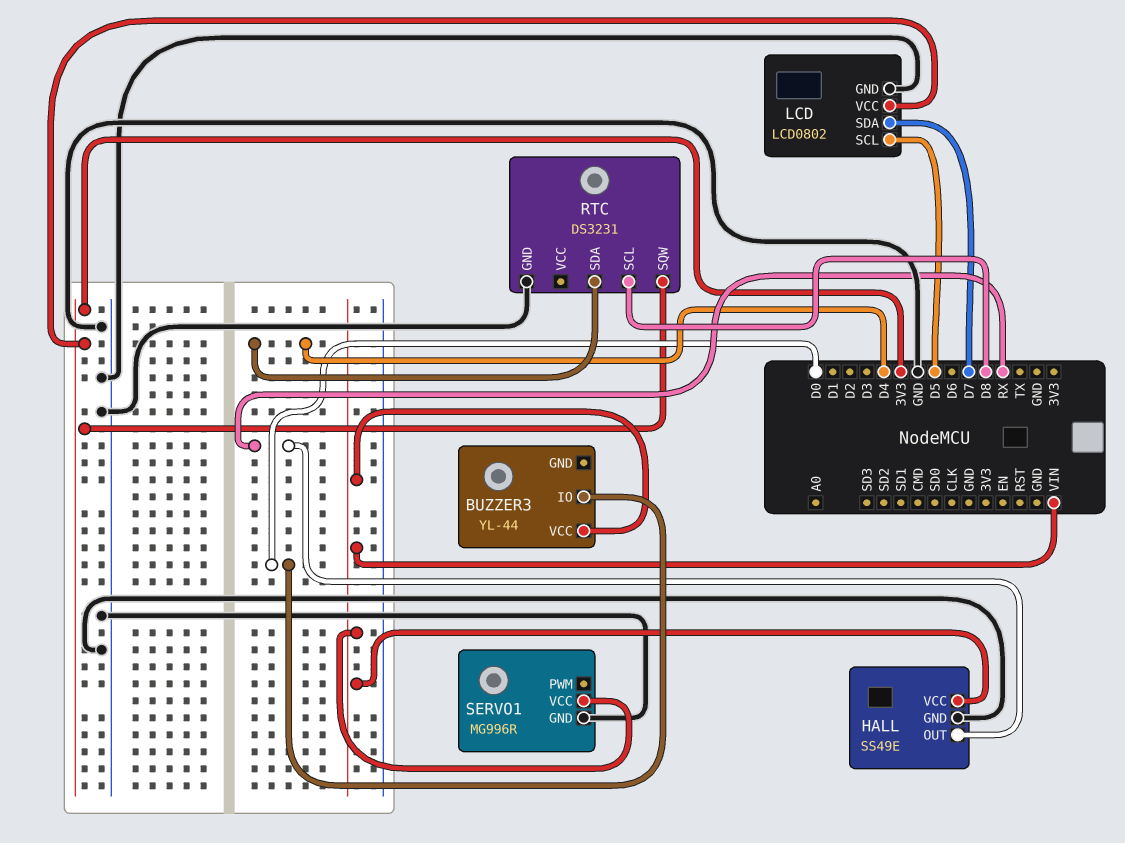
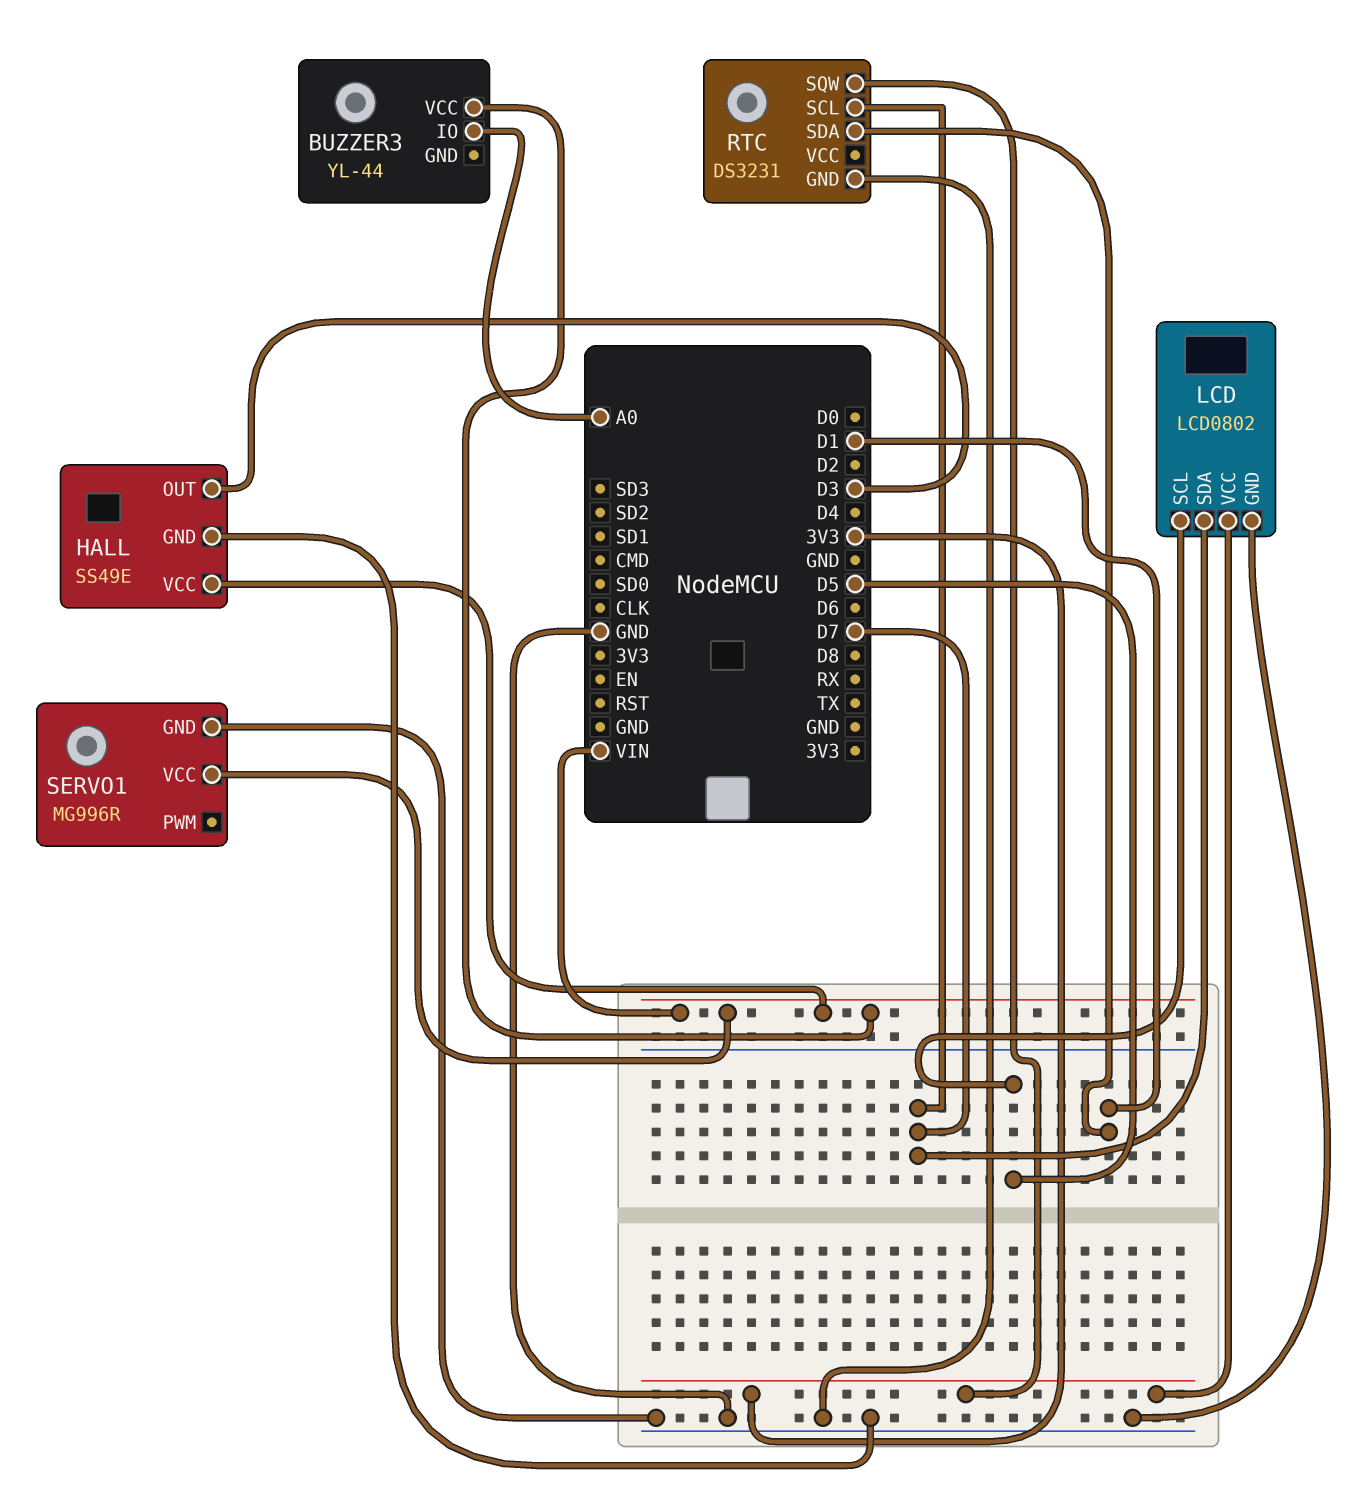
BUZZER3 pin IO: D0 -> A0
HALL pin OUT: RX -> D3
RTC pin SCL: D8 -> D7
RTC pin SDA: D4 -> D1

